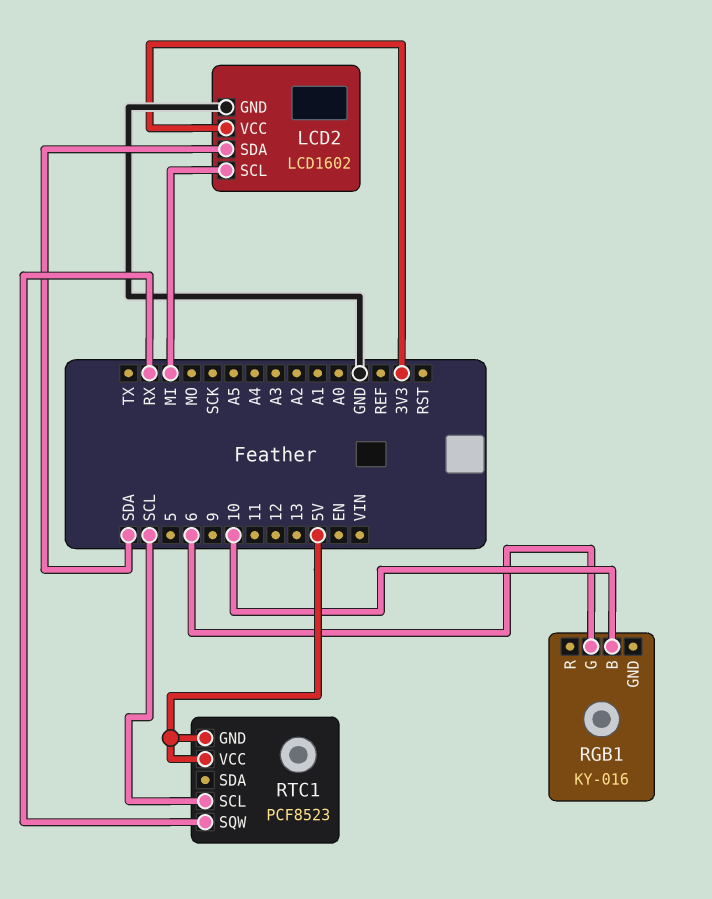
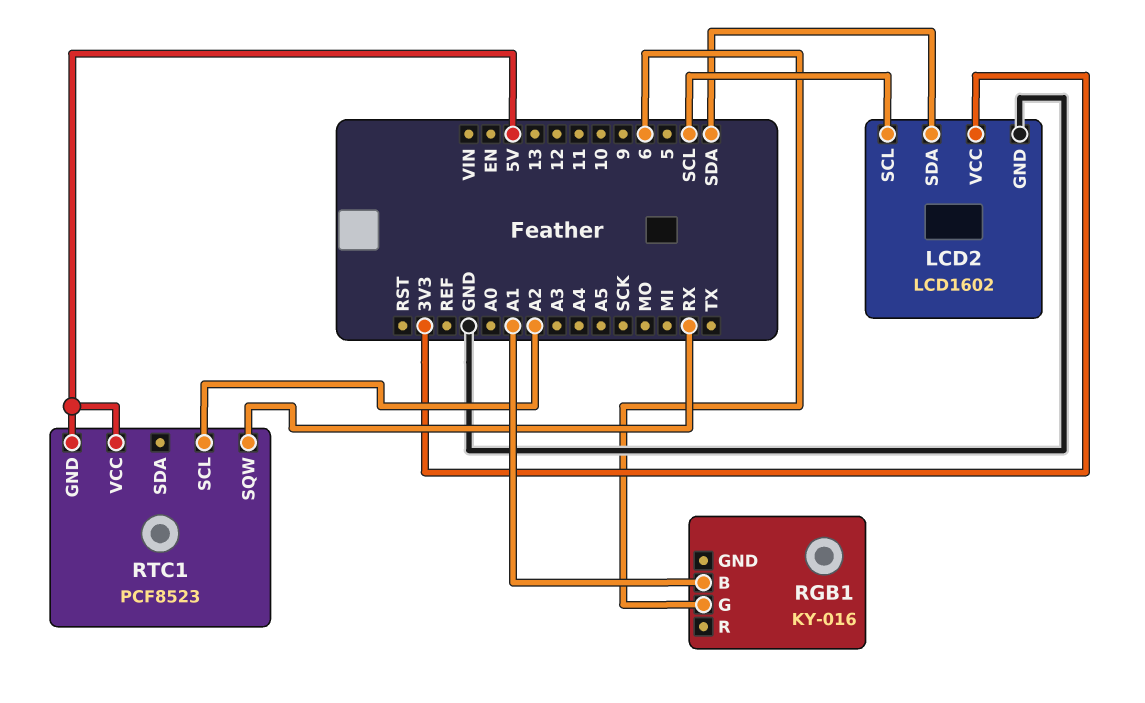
LCD2 pin SCL: MI -> SCL
RGB1 pin B: 10 -> A1
RTC1 pin SCL: SCL -> A2

